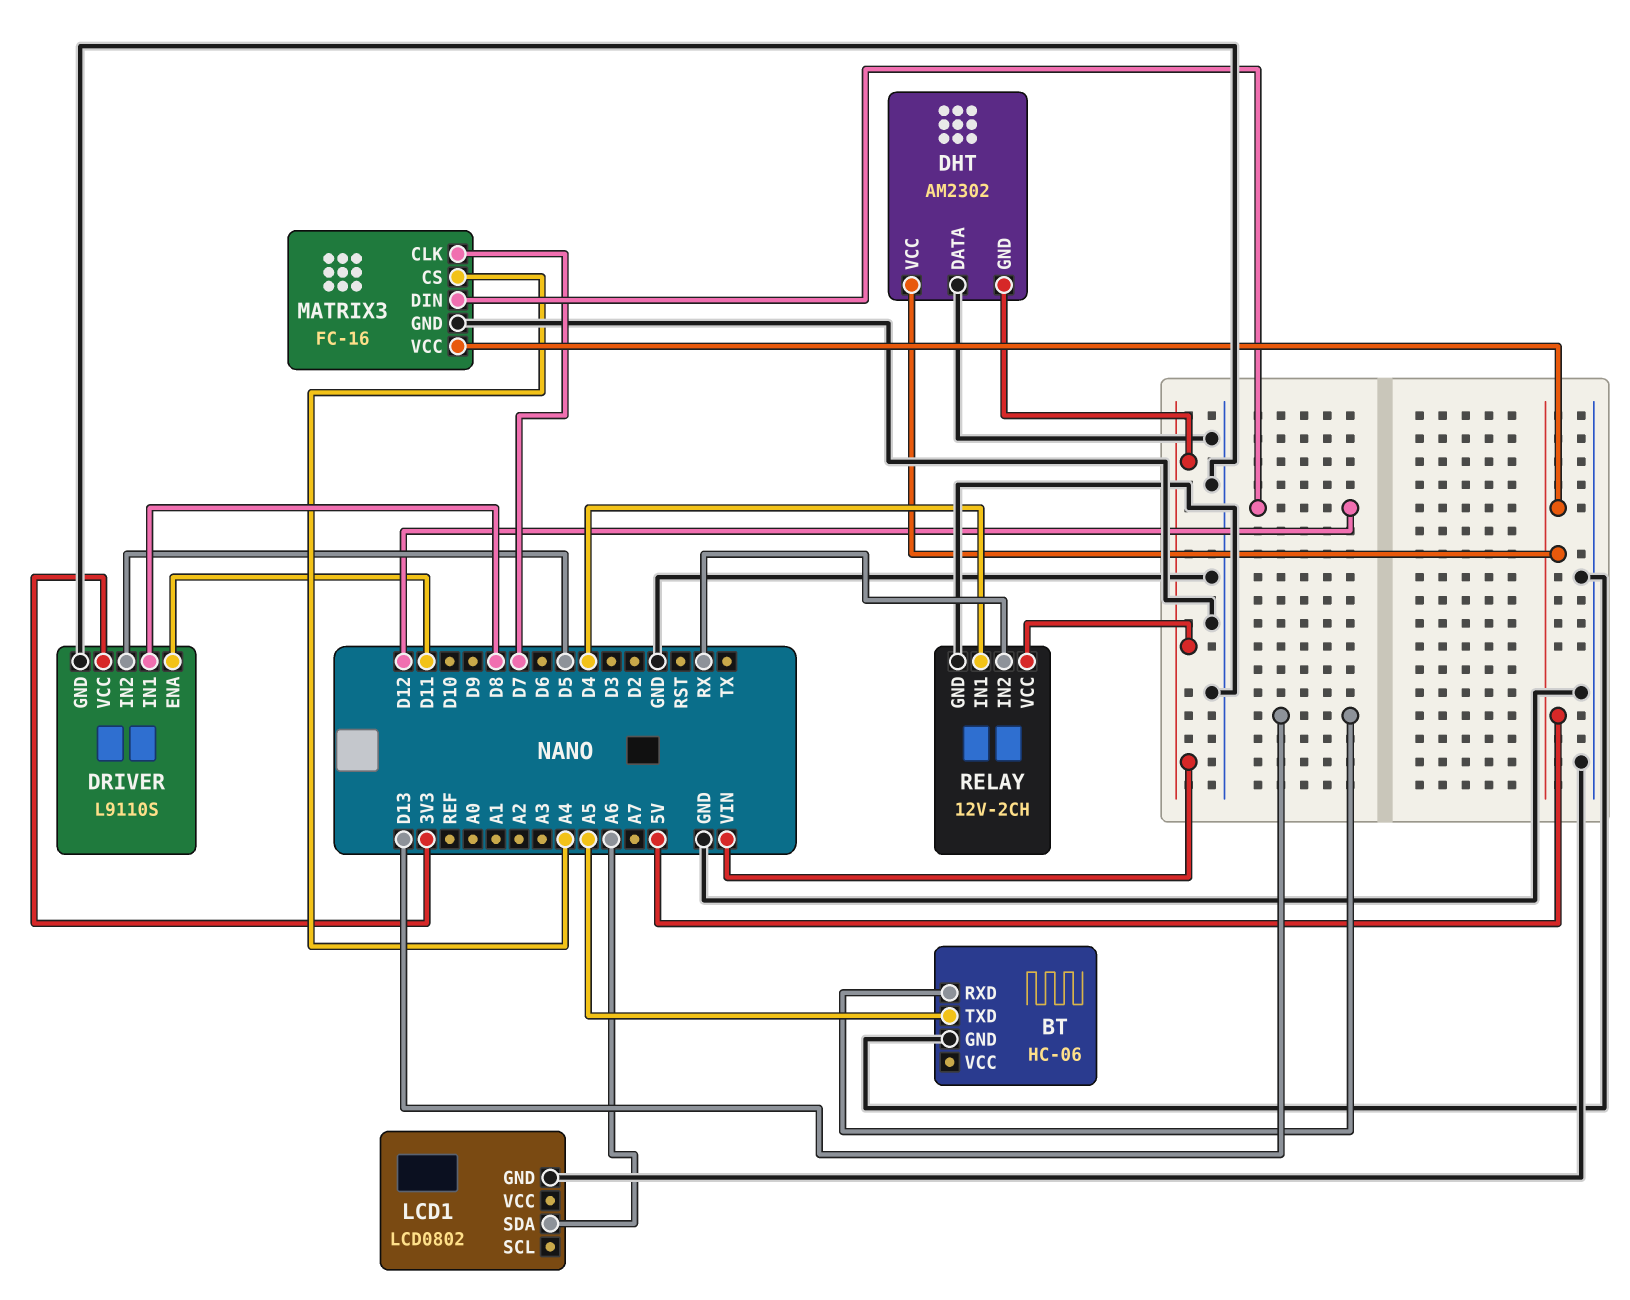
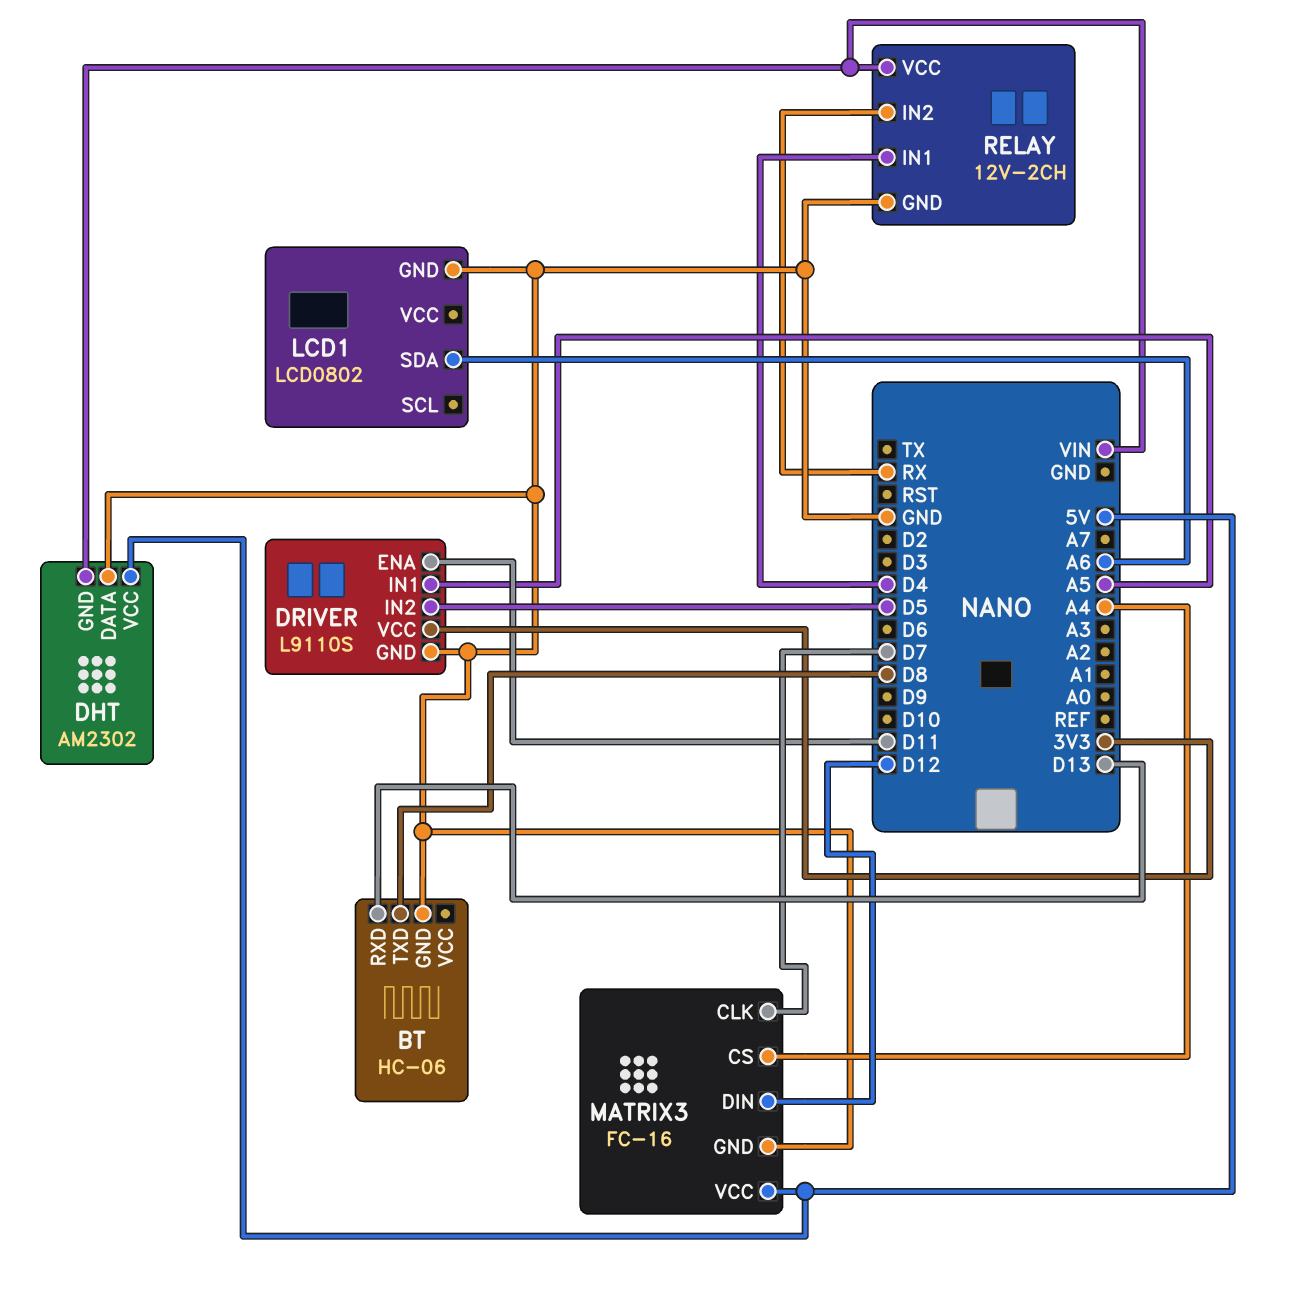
BT pin TXD: A5 -> D8
DRIVER pin IN1: D8 -> A5

